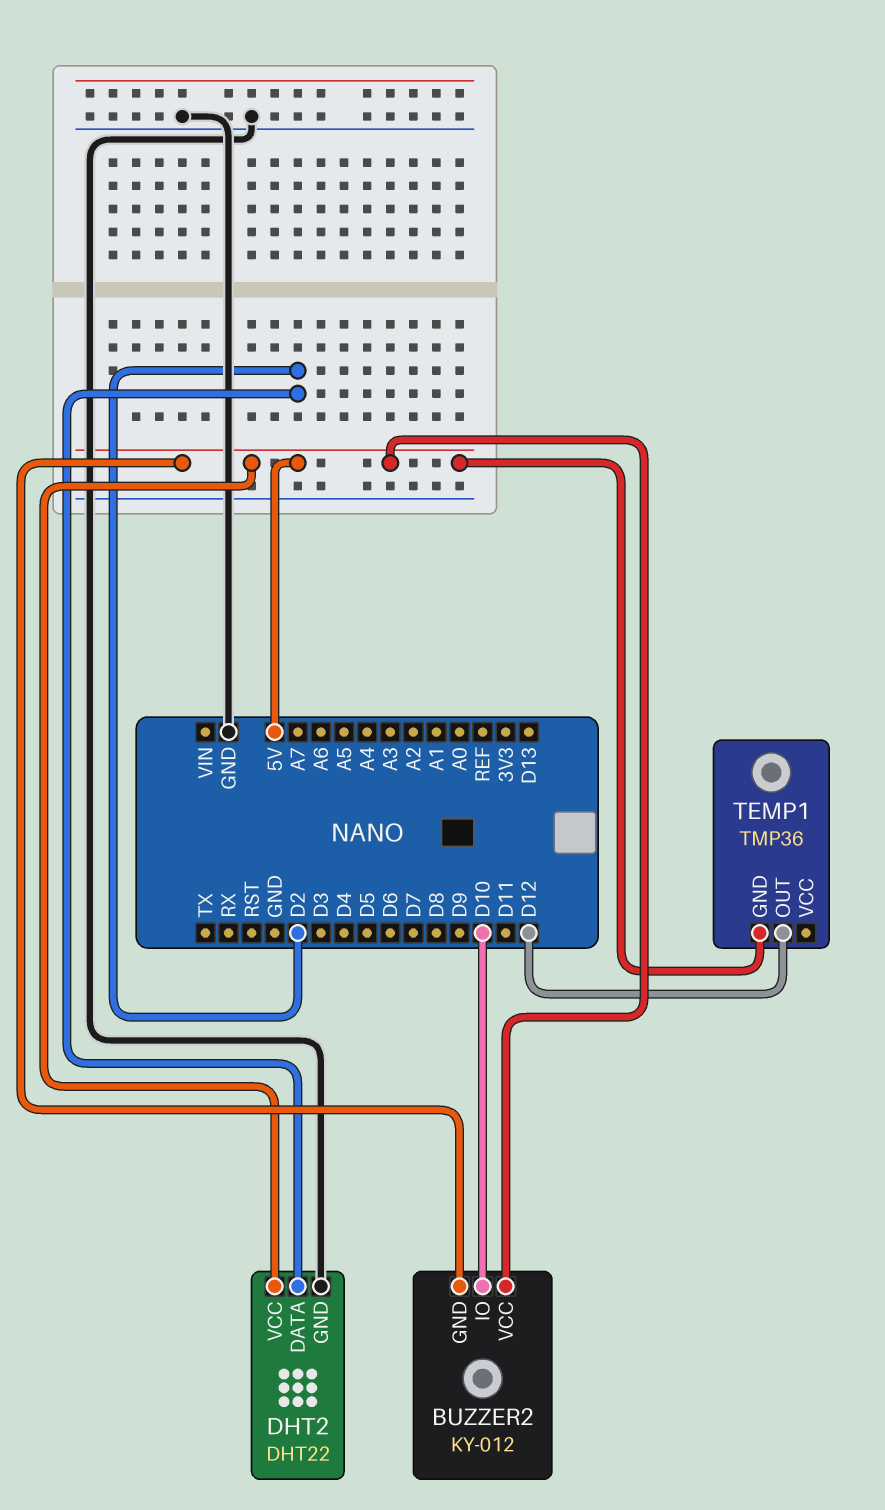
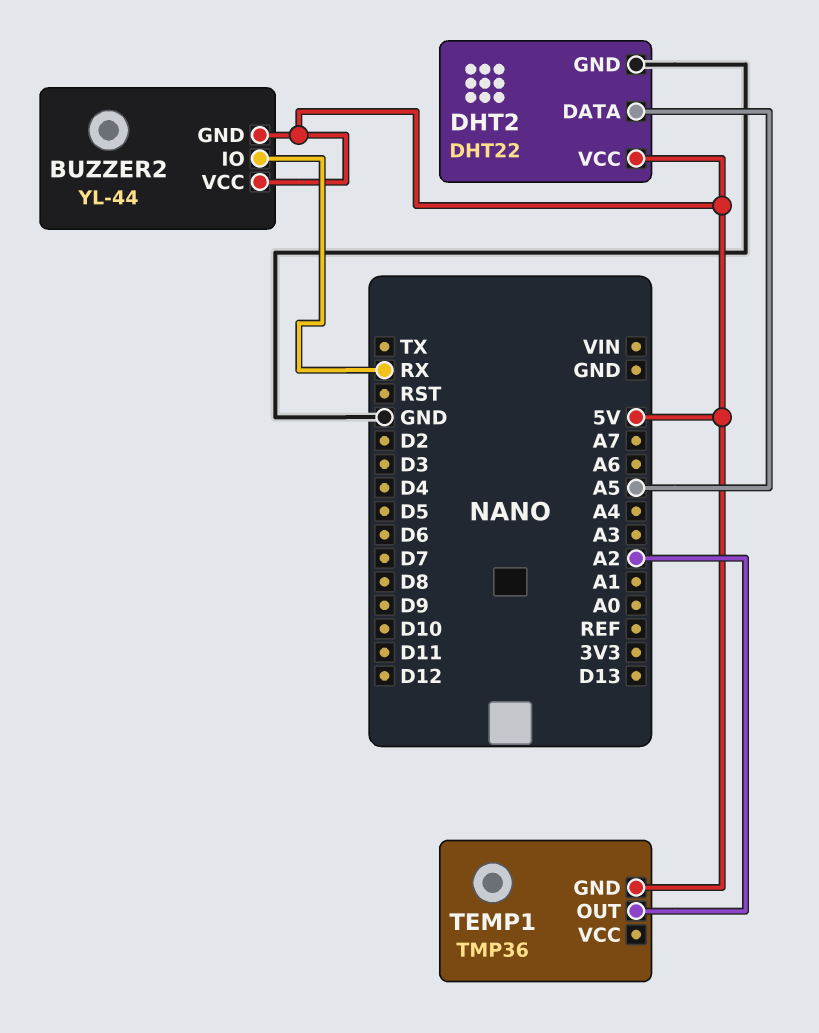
BUZZER2: KY-012 -> YL-44
BUZZER2 pin IO: D10 -> RX
DHT2 pin DATA: D2 -> A5
TEMP1 pin OUT: D12 -> A2

